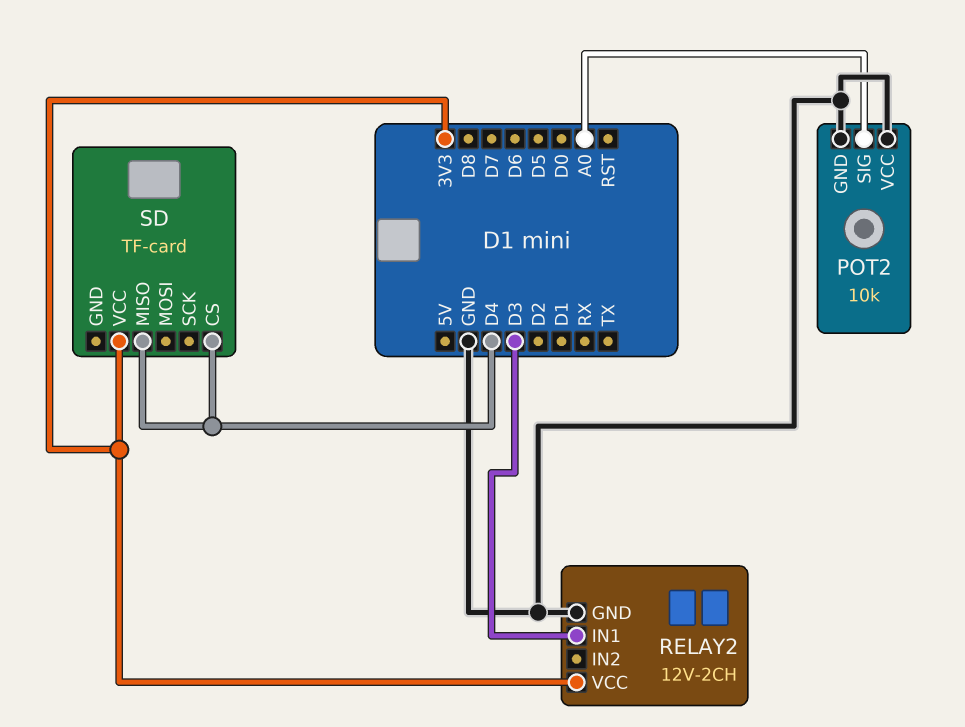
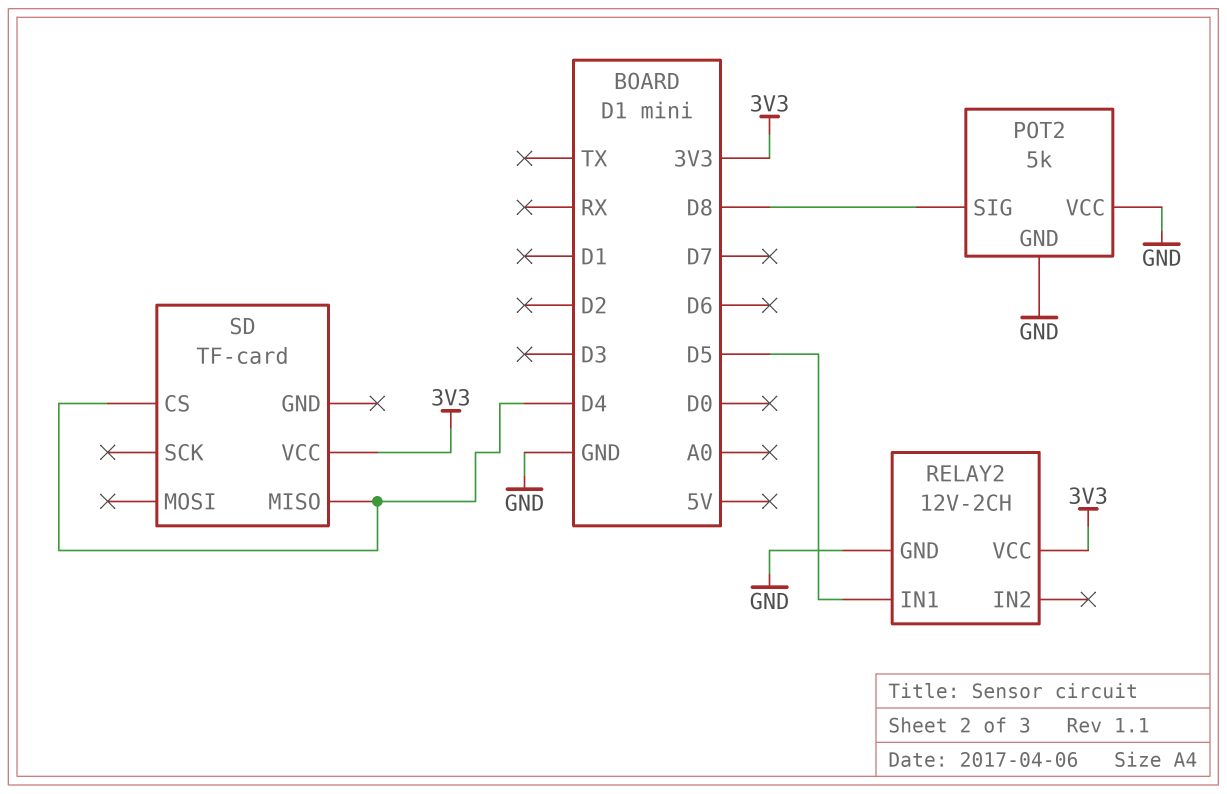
POT2: 10k -> 5k
POT2 pin SIG: A0 -> D8
RELAY2 pin IN1: D3 -> D5

